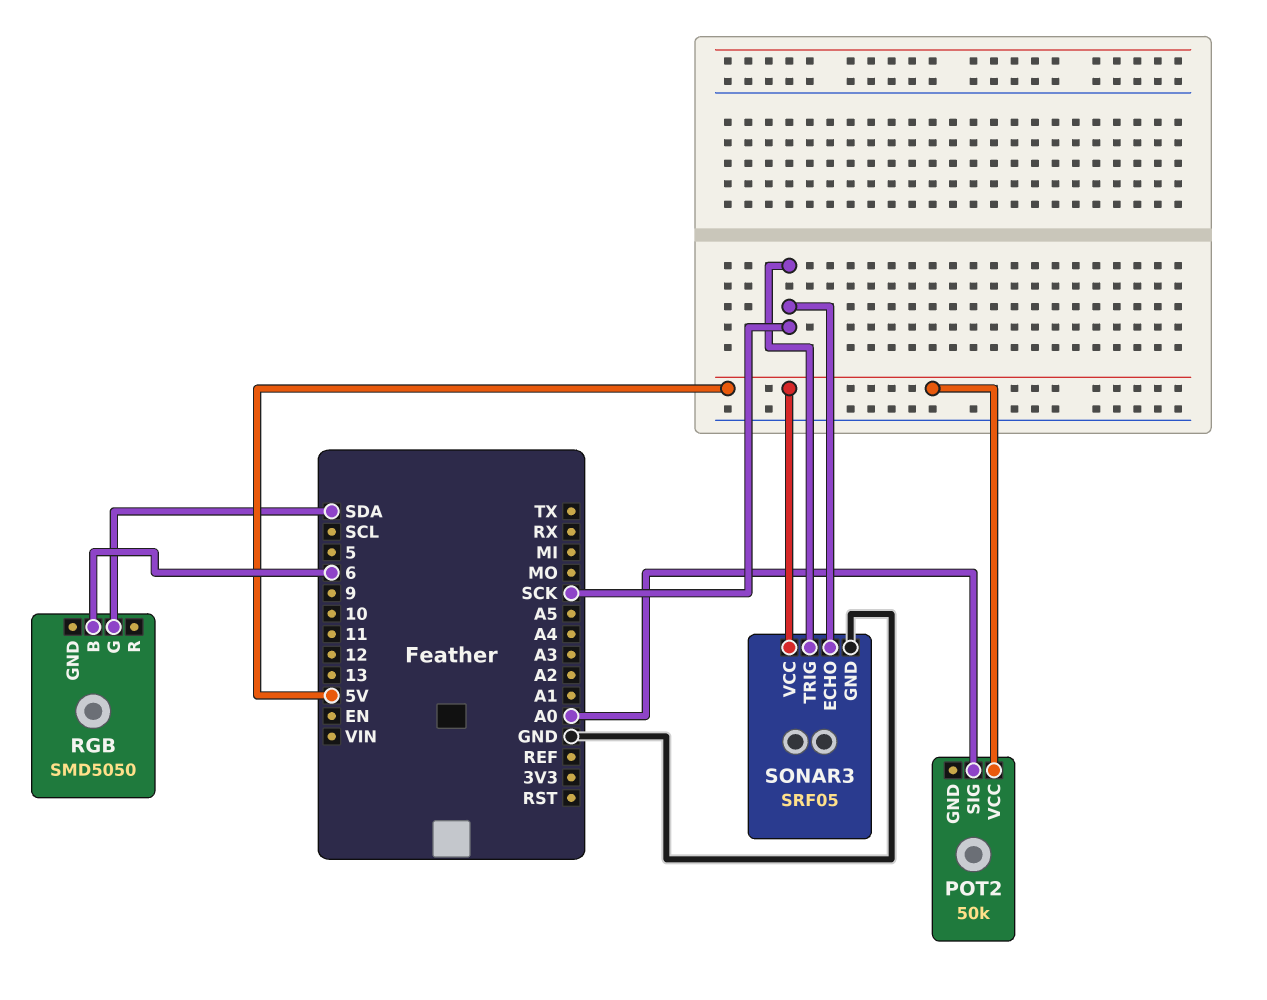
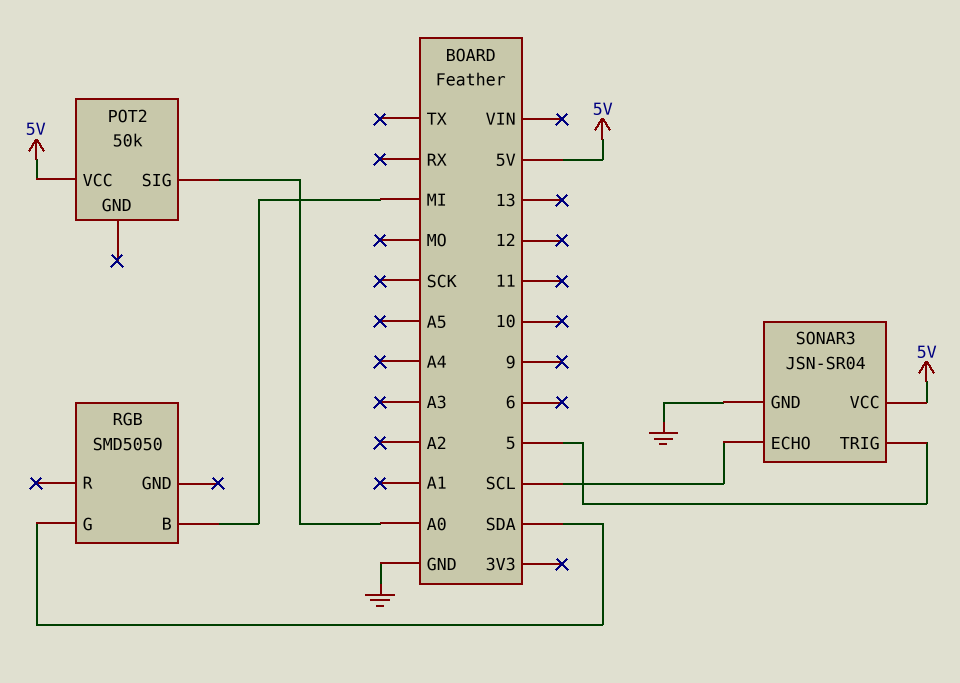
RGB pin B: 6 -> MI
SONAR3: SRF05 -> JSN-SR04
SONAR3 pin ECHO: SCK -> SCL
SONAR3 pin TRIG: SCK -> 5

